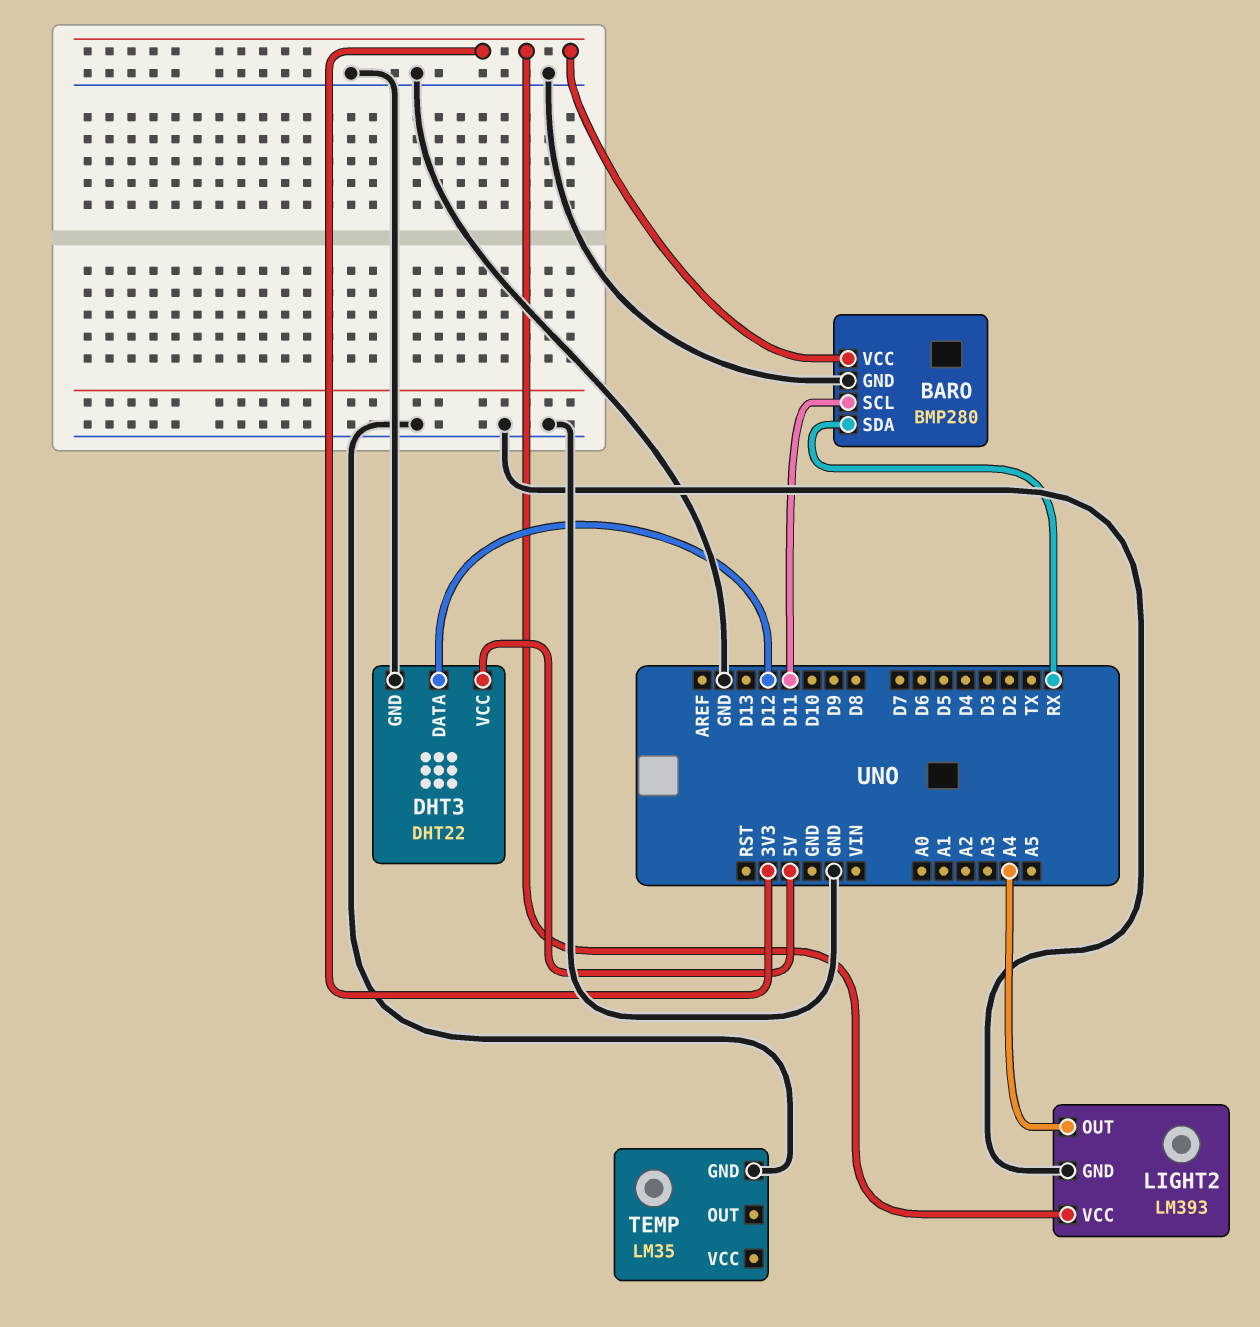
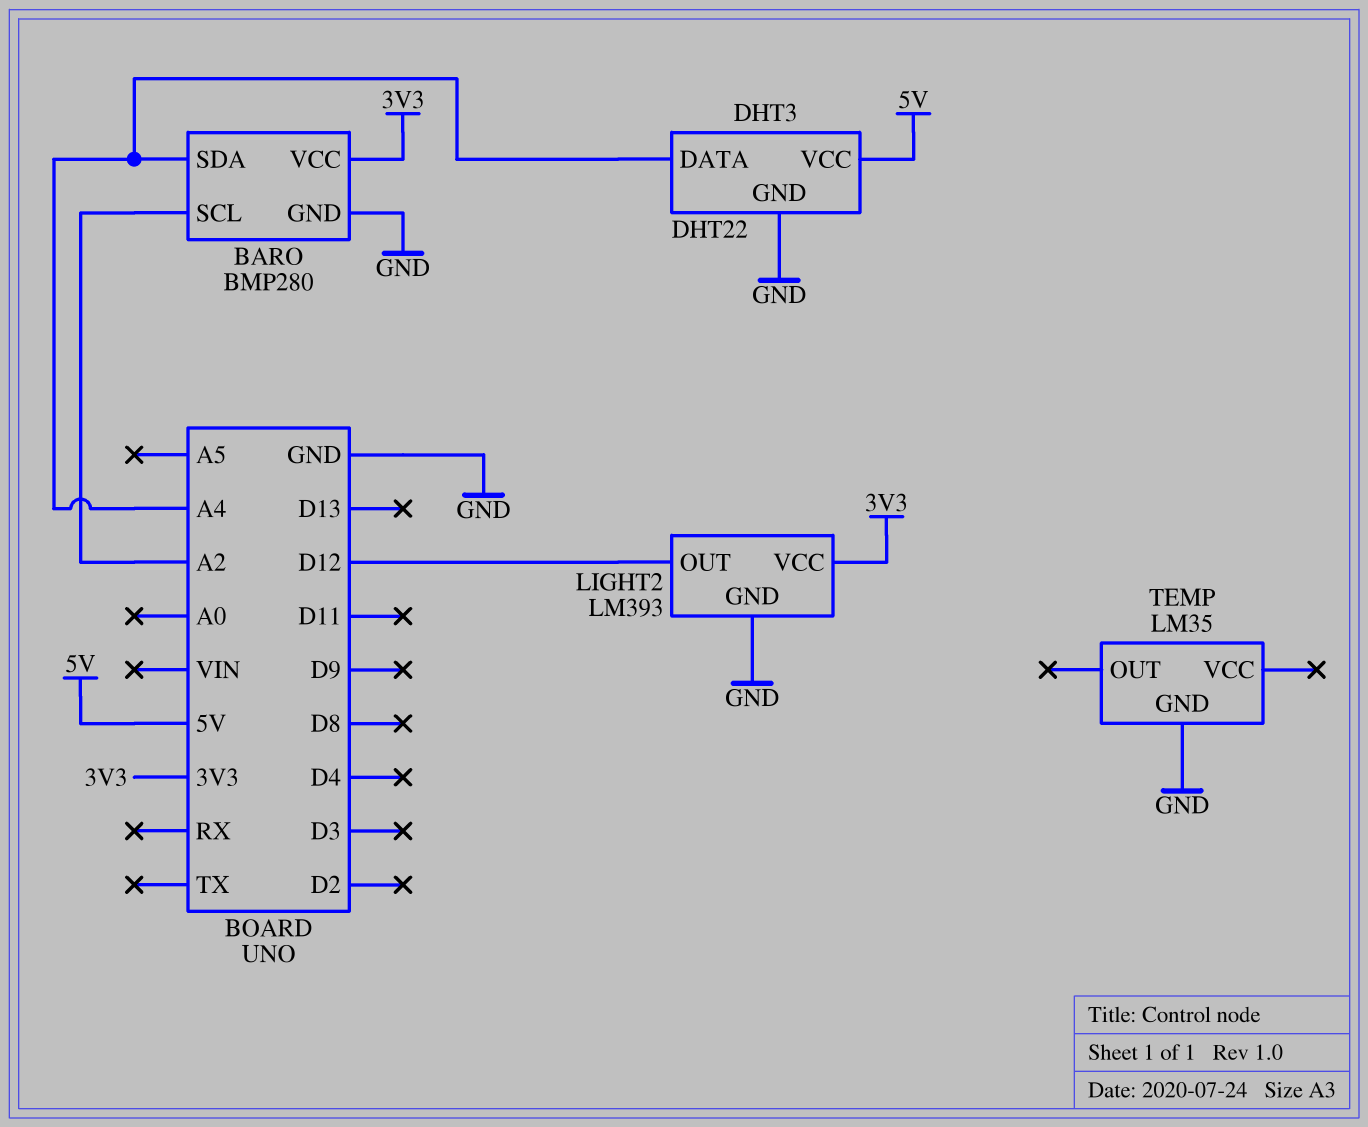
BARO pin SCL: D11 -> A2
BARO pin SDA: RX -> A4
DHT3 pin DATA: D12 -> A4
LIGHT2 pin OUT: A4 -> D12

